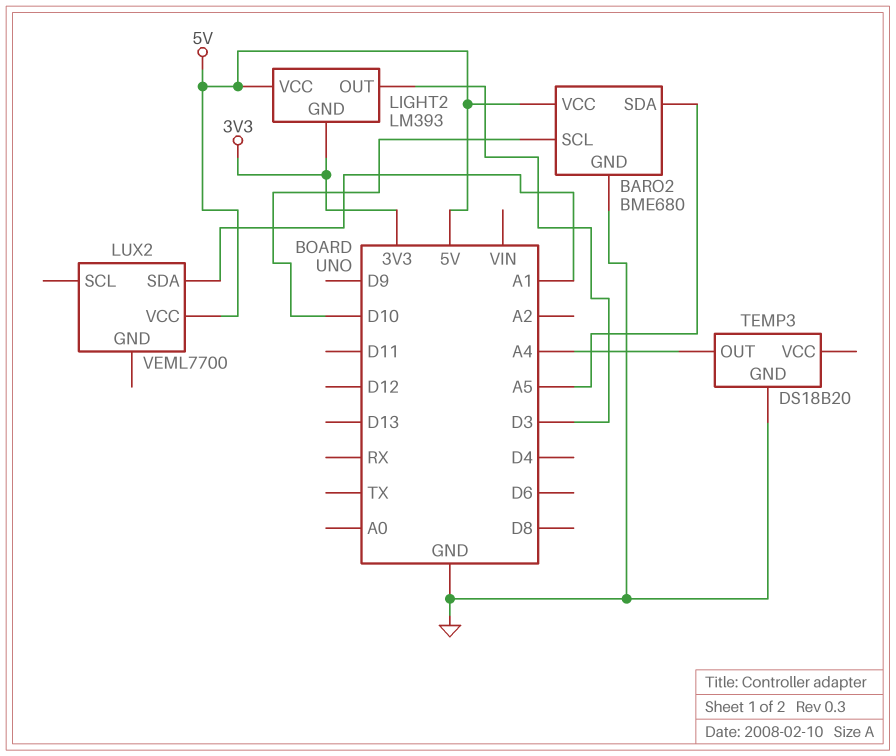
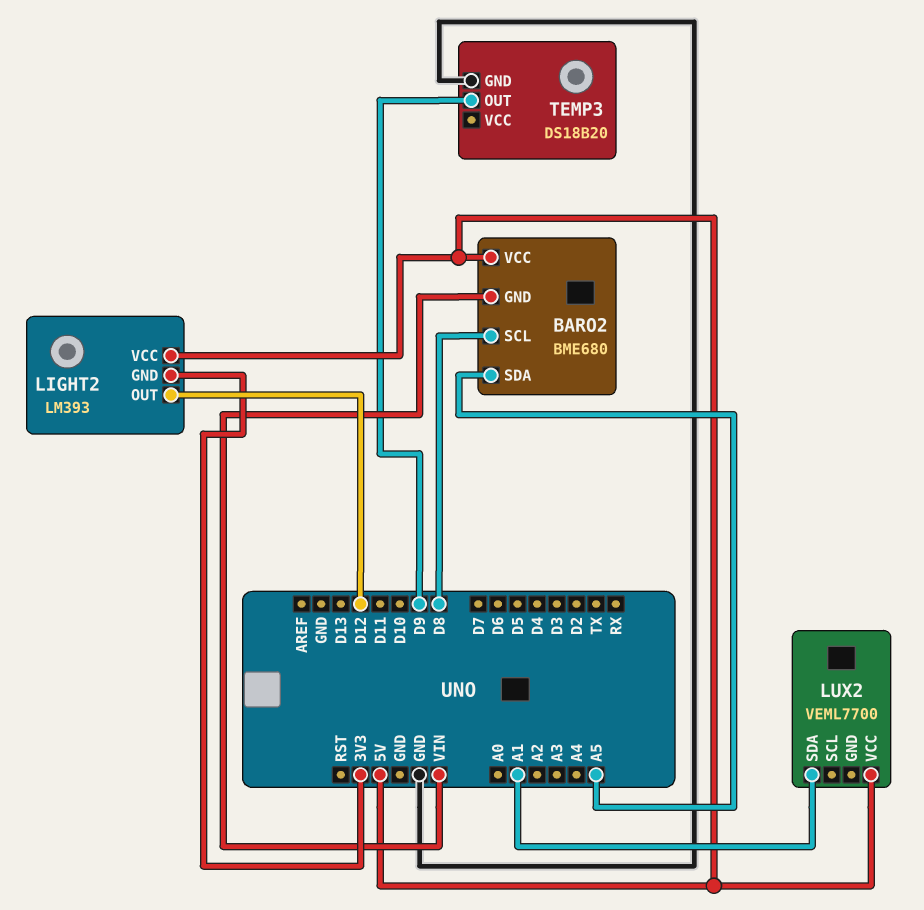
BARO2 pin GND: GND -> VIN
BARO2 pin SCL: D10 -> D8
LIGHT2 pin OUT: D3 -> D12
TEMP3 pin OUT: A4 -> D9

